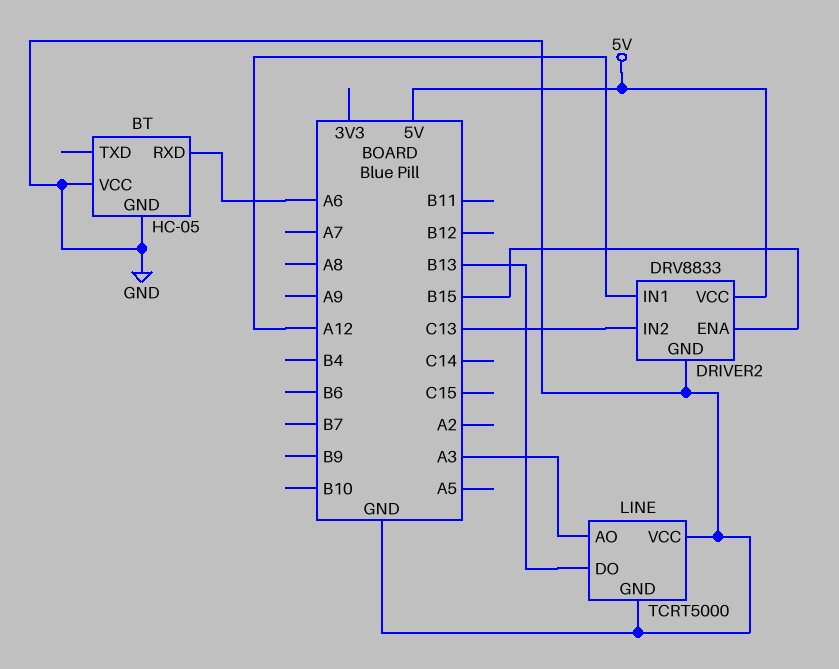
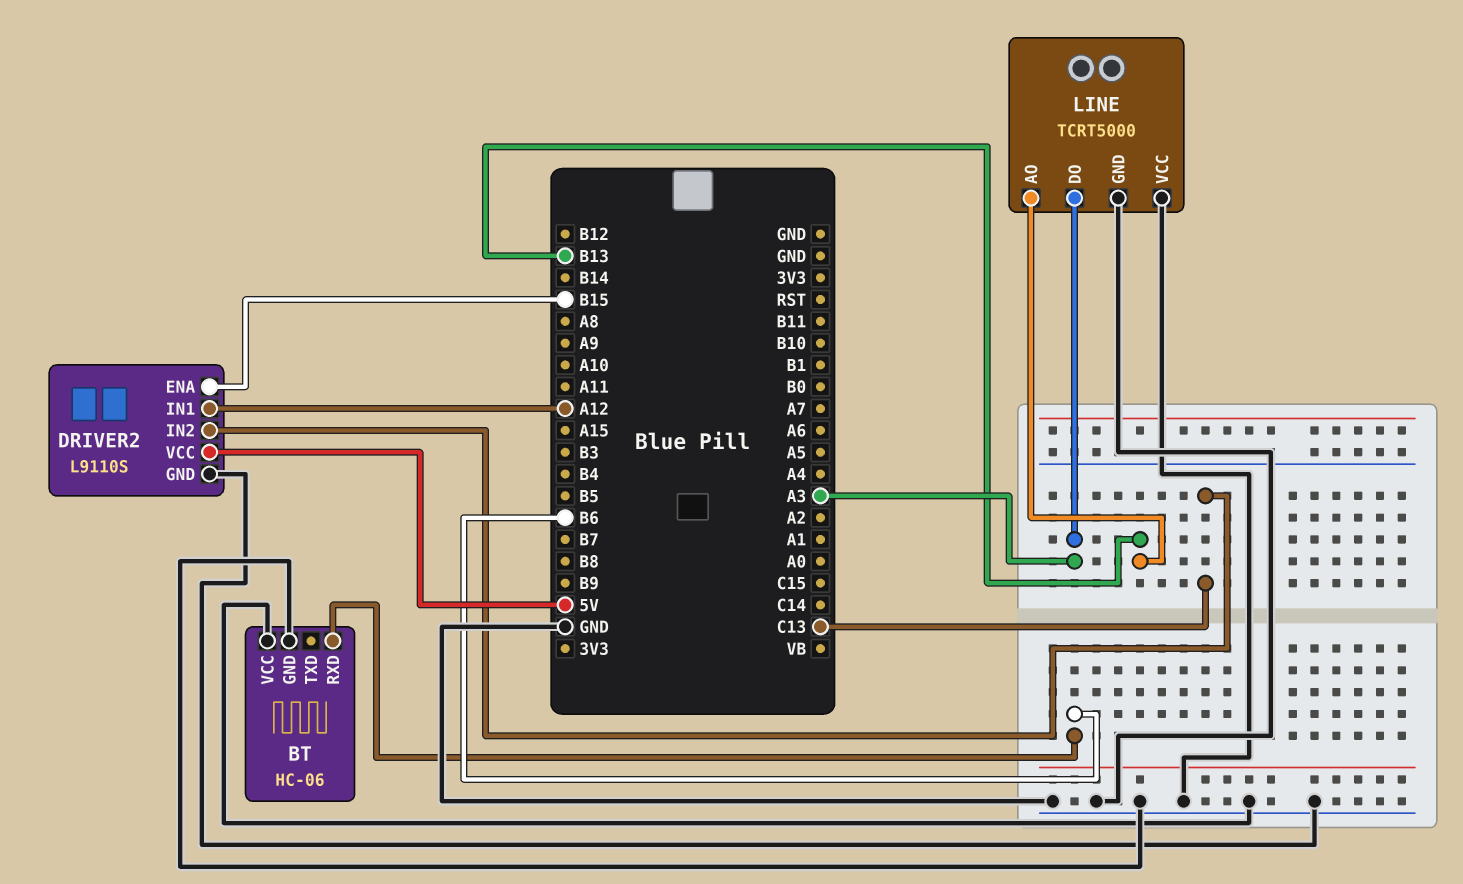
BT: HC-05 -> HC-06
BT pin RXD: A6 -> B6
DRIVER2: DRV8833 -> L9110S
LINE pin AO: A3 -> B13
LINE pin DO: B13 -> A3

